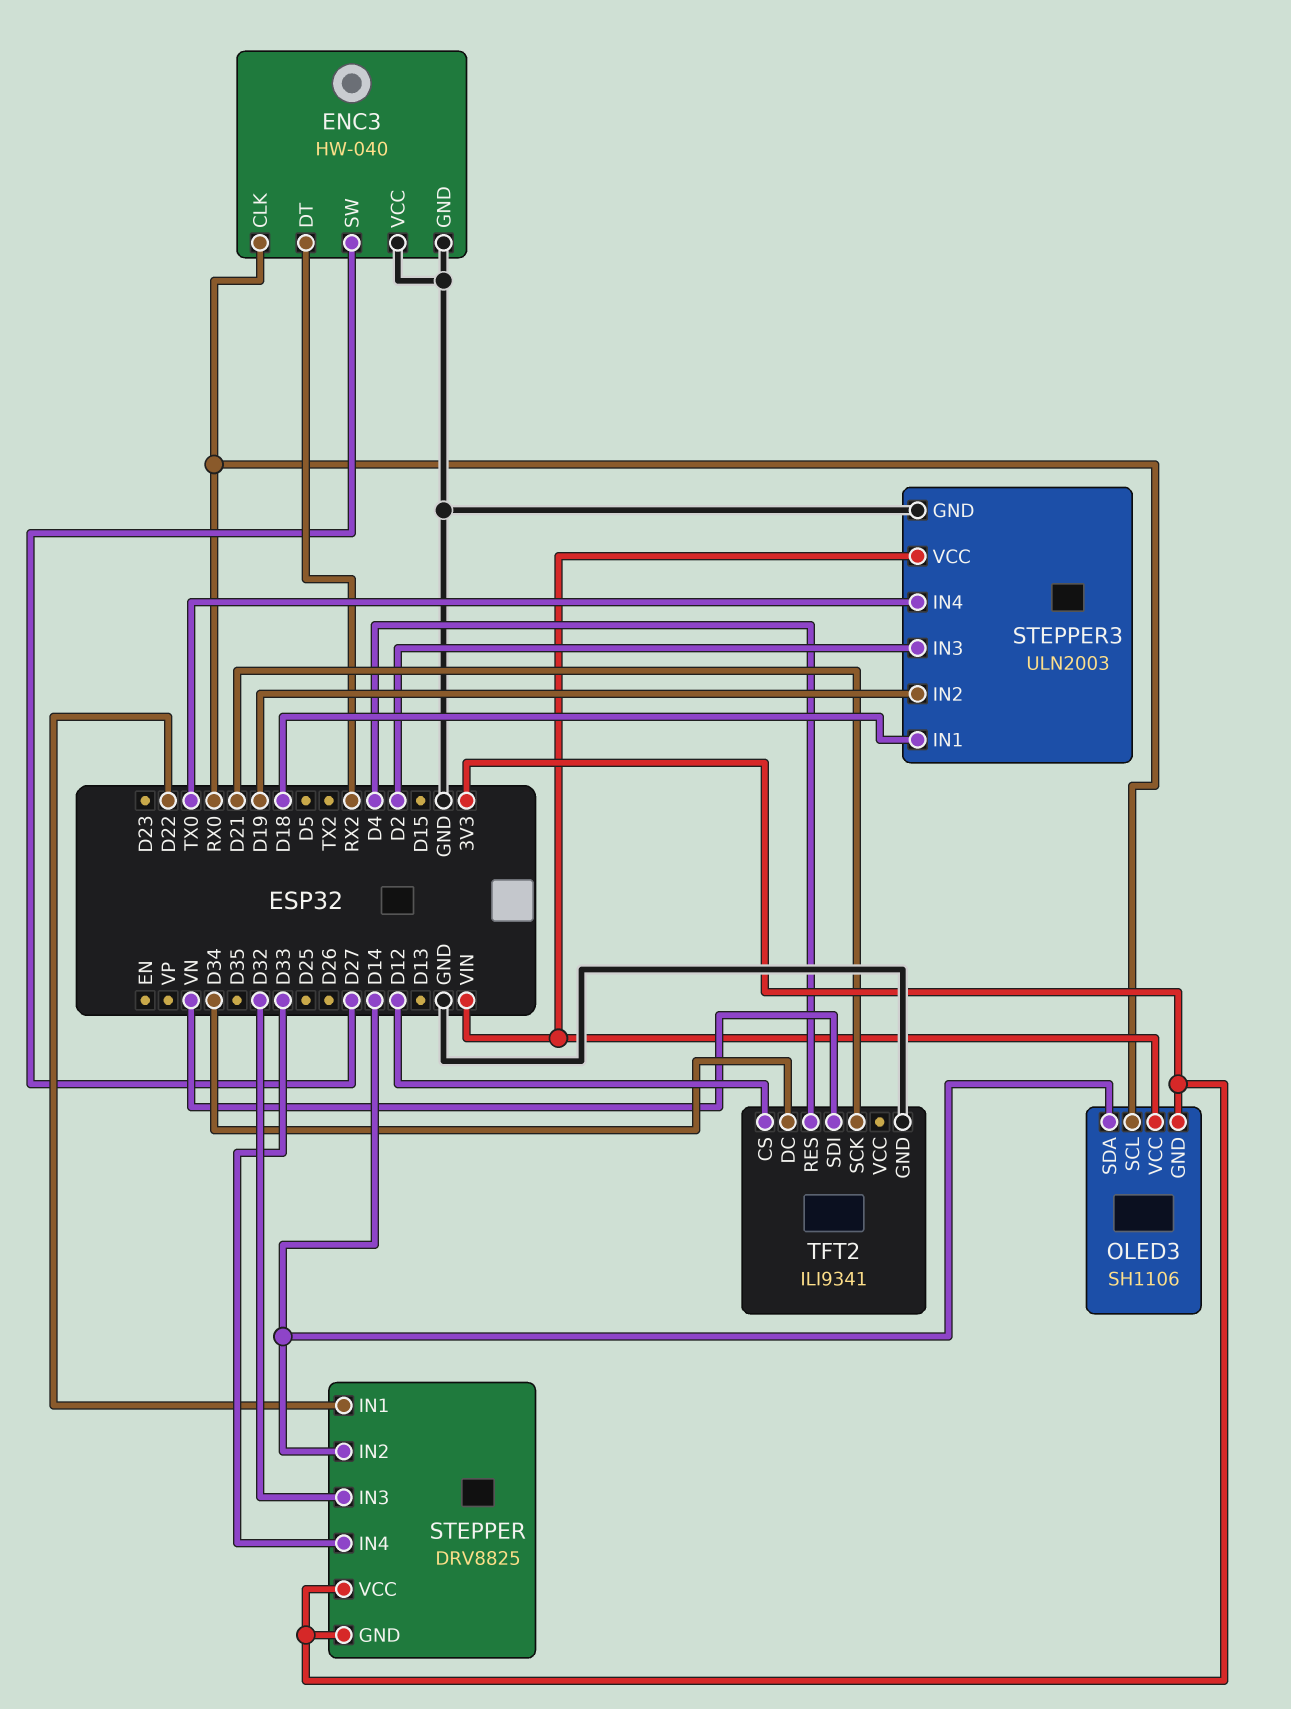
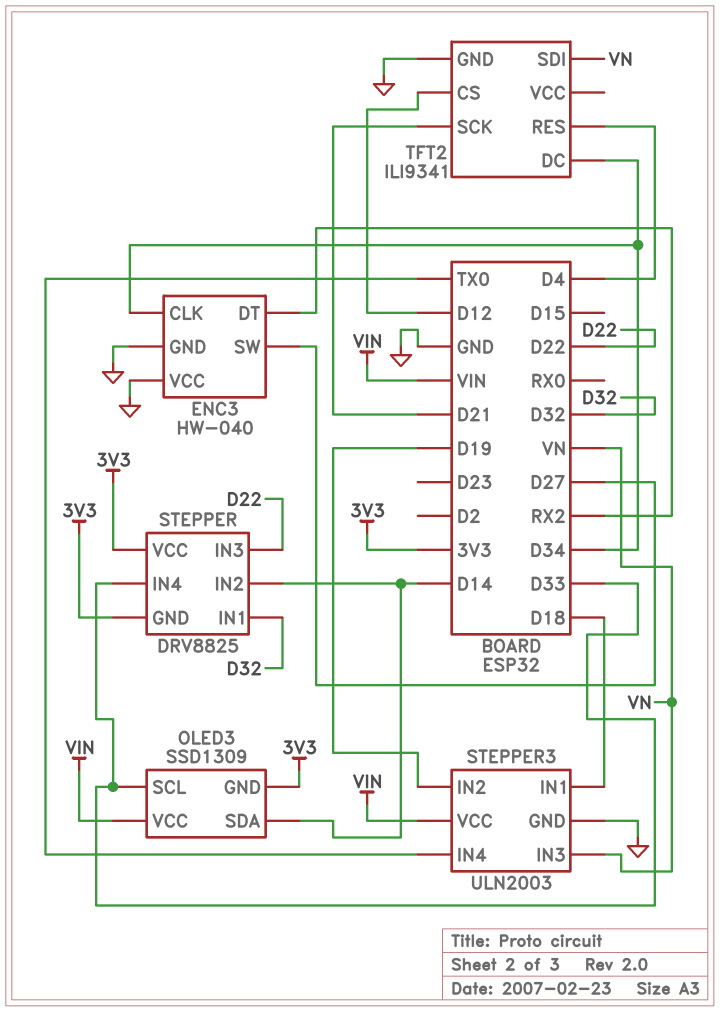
ENC3 pin CLK: RX0 -> D34
OLED3: SH1106 -> SSD1309
OLED3 pin SCL: RX0 -> D33
STEPPER pin IN1: D22 -> D32
STEPPER pin IN3: D32 -> D22
STEPPER3 pin IN3: D2 -> VN

